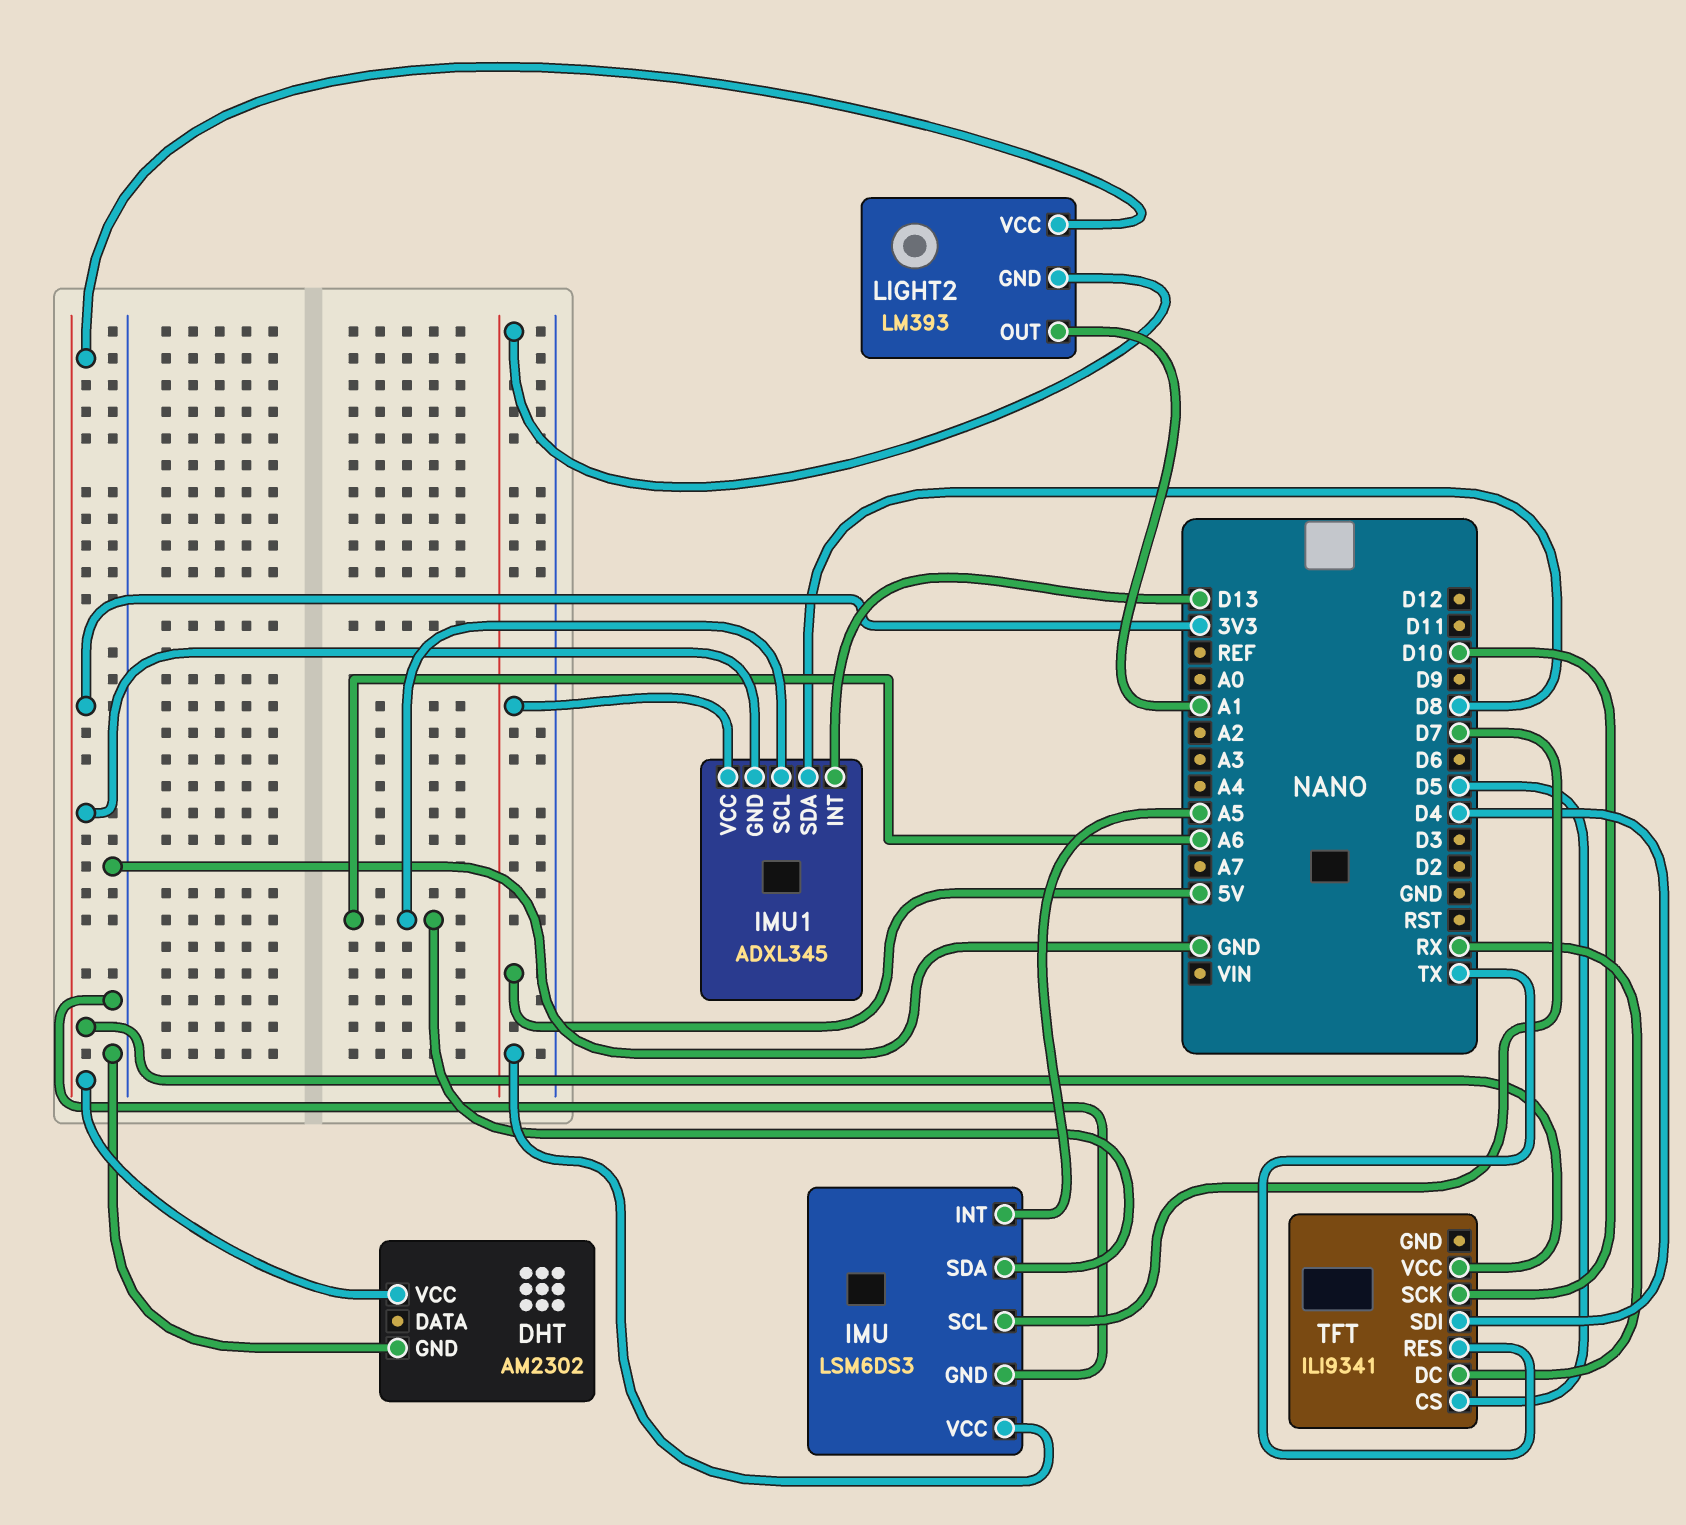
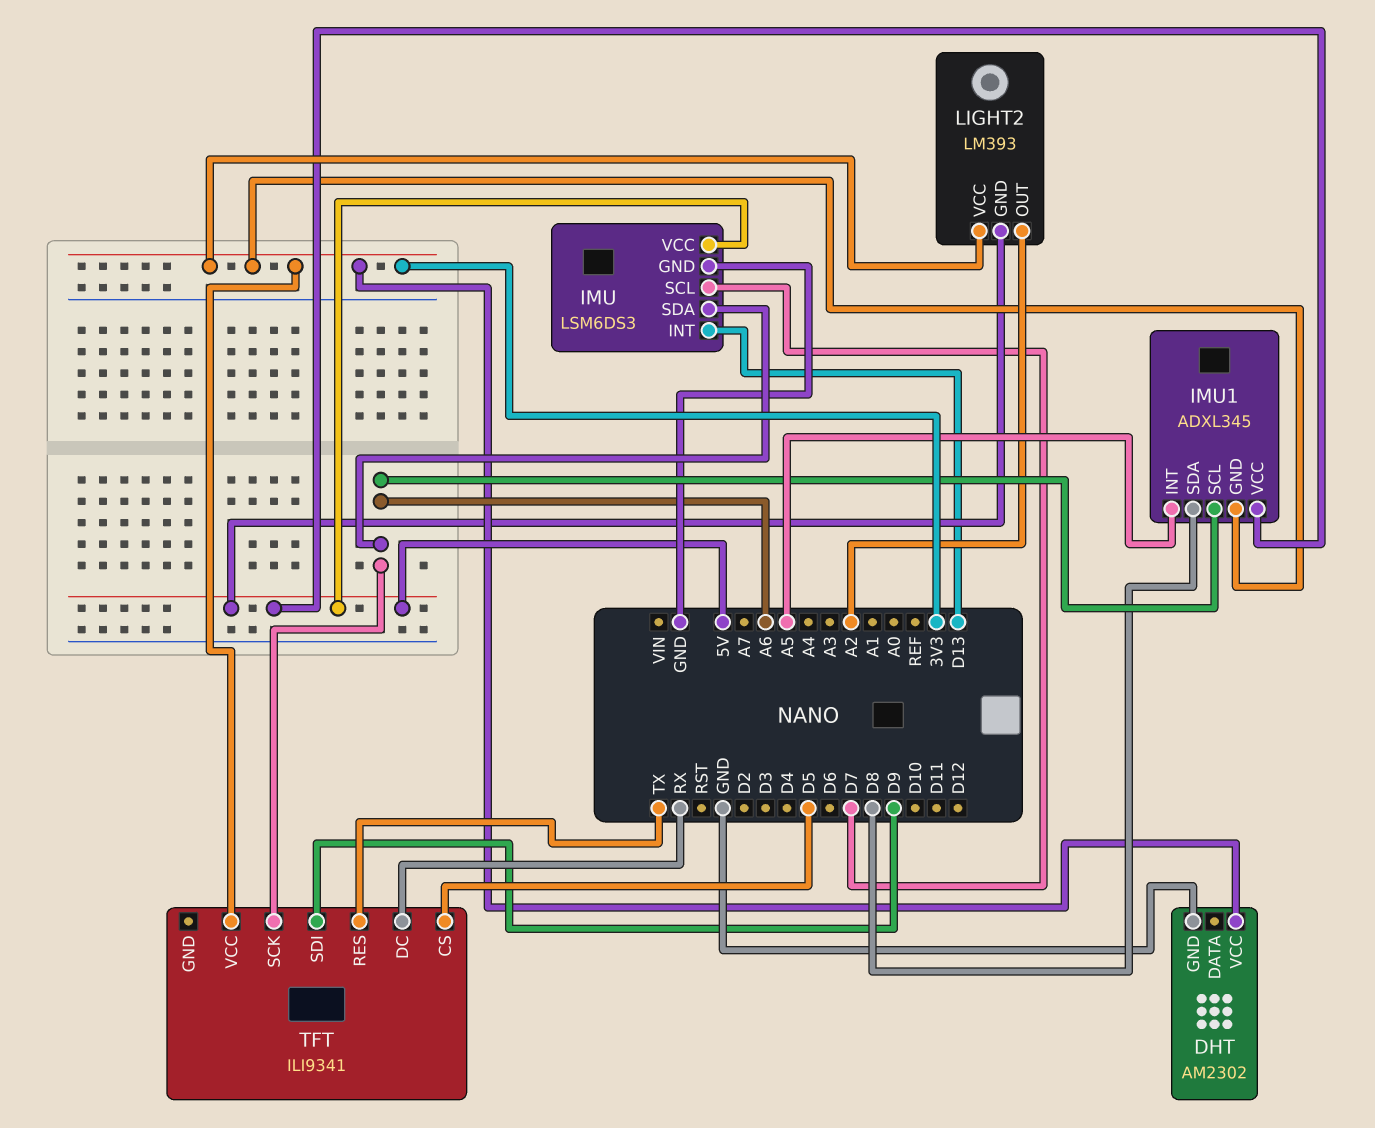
IMU pin INT: A5 -> D13
IMU1 pin INT: D13 -> A5
LIGHT2 pin OUT: A1 -> A2
TFT pin SCK: D10 -> A6
TFT pin SDI: D4 -> D9

